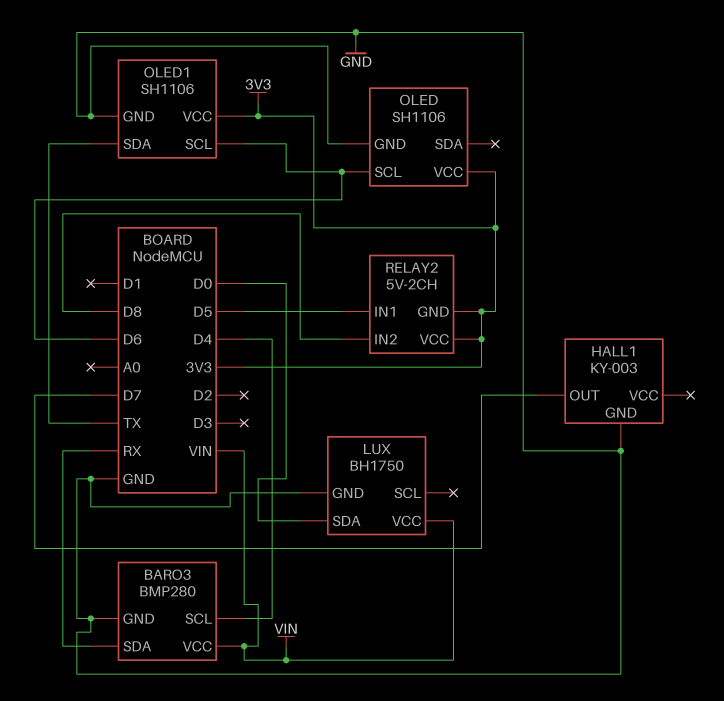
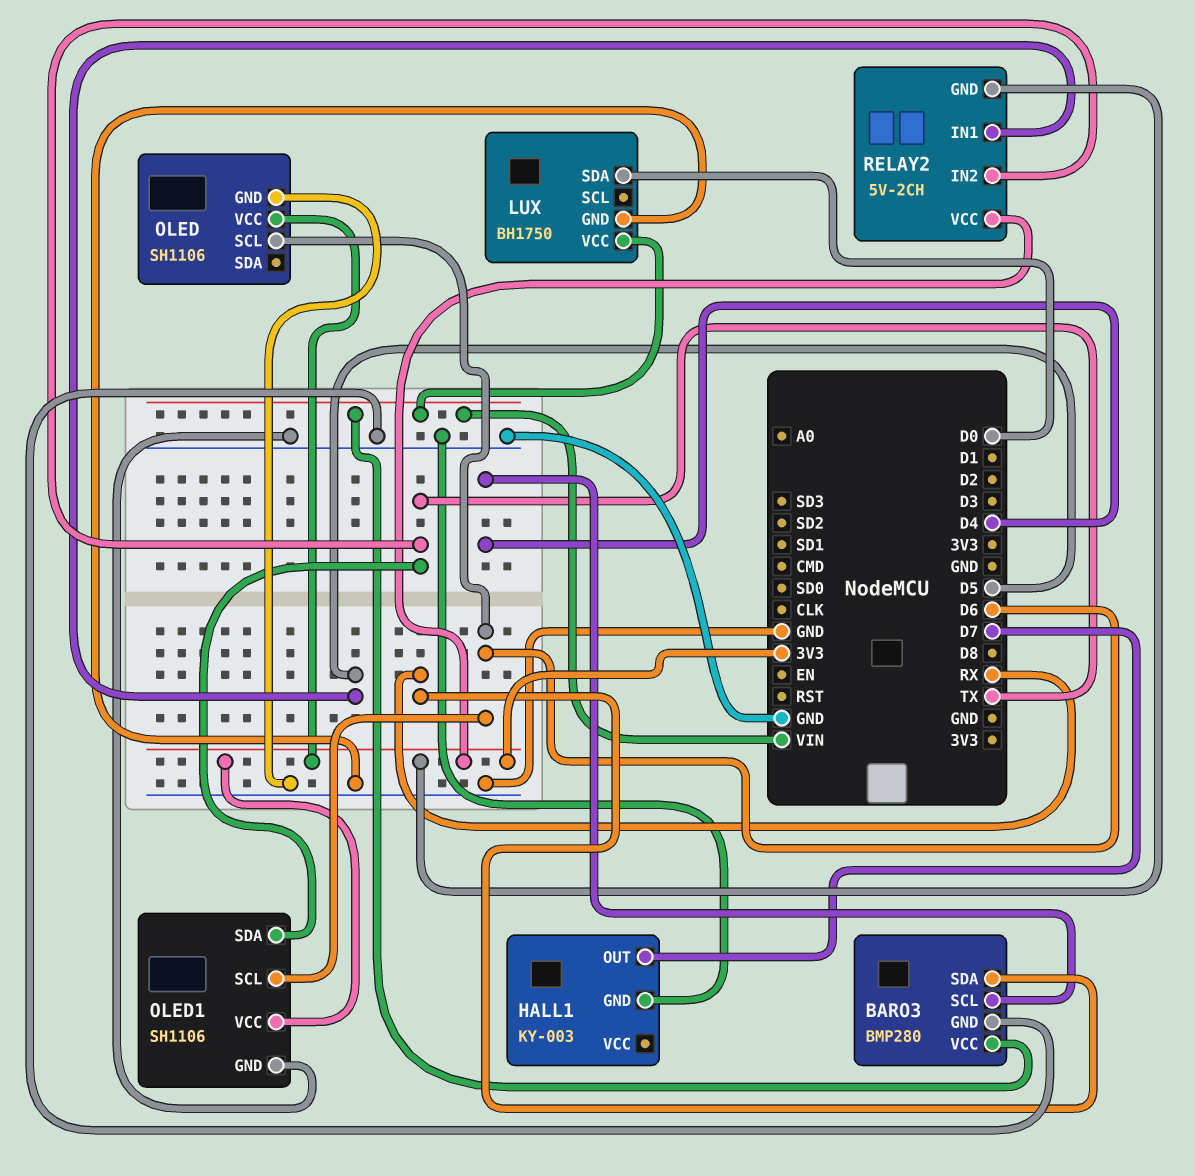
RELAY2 pin IN2: D8 -> TX

